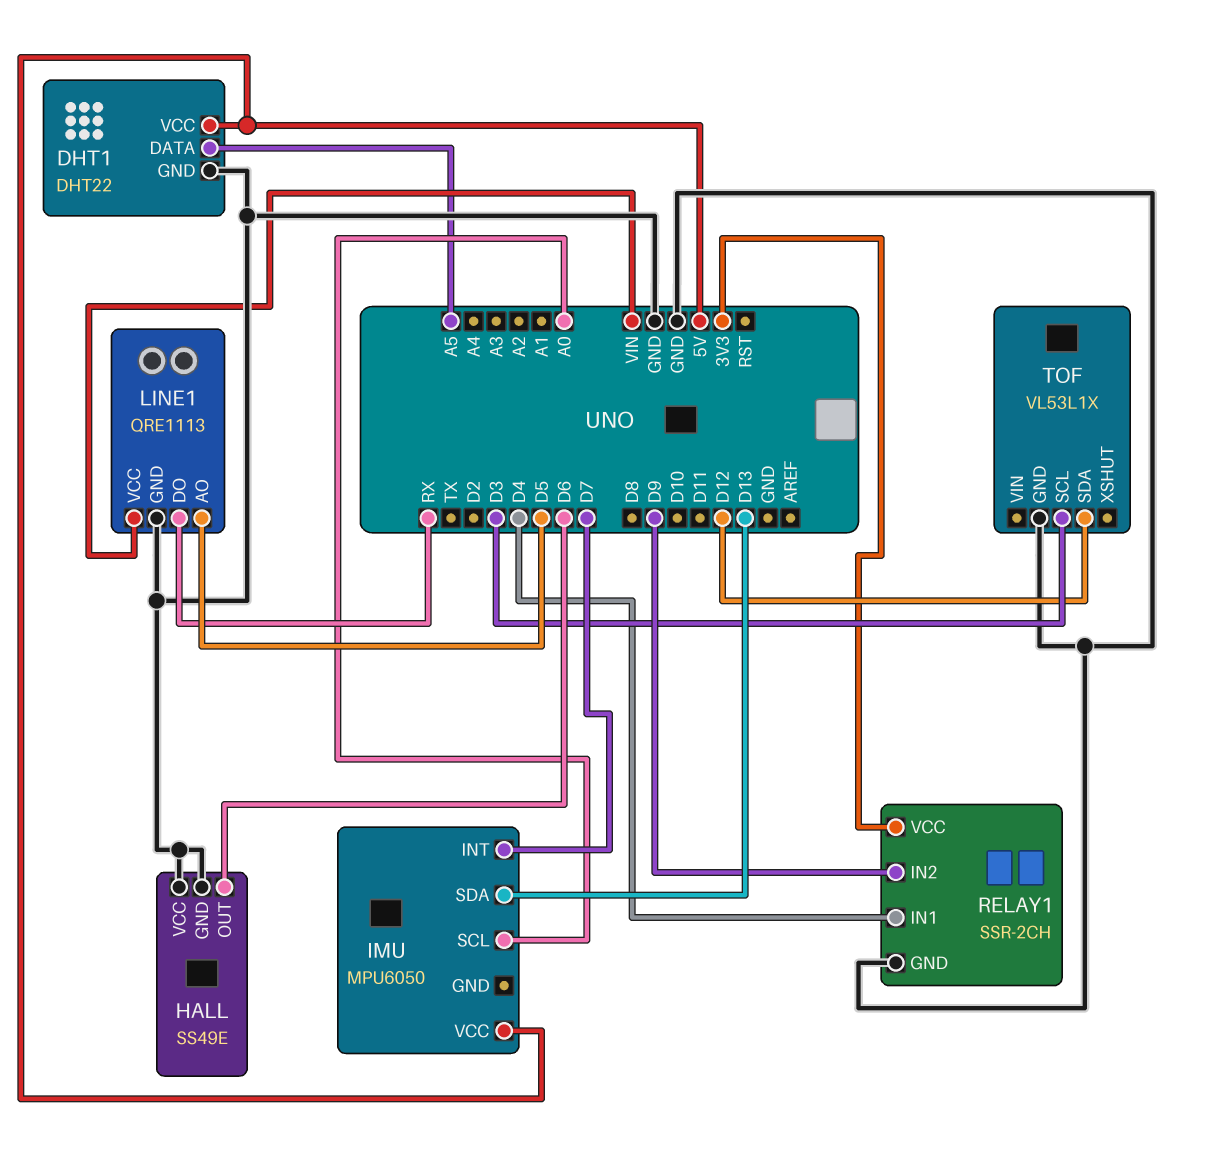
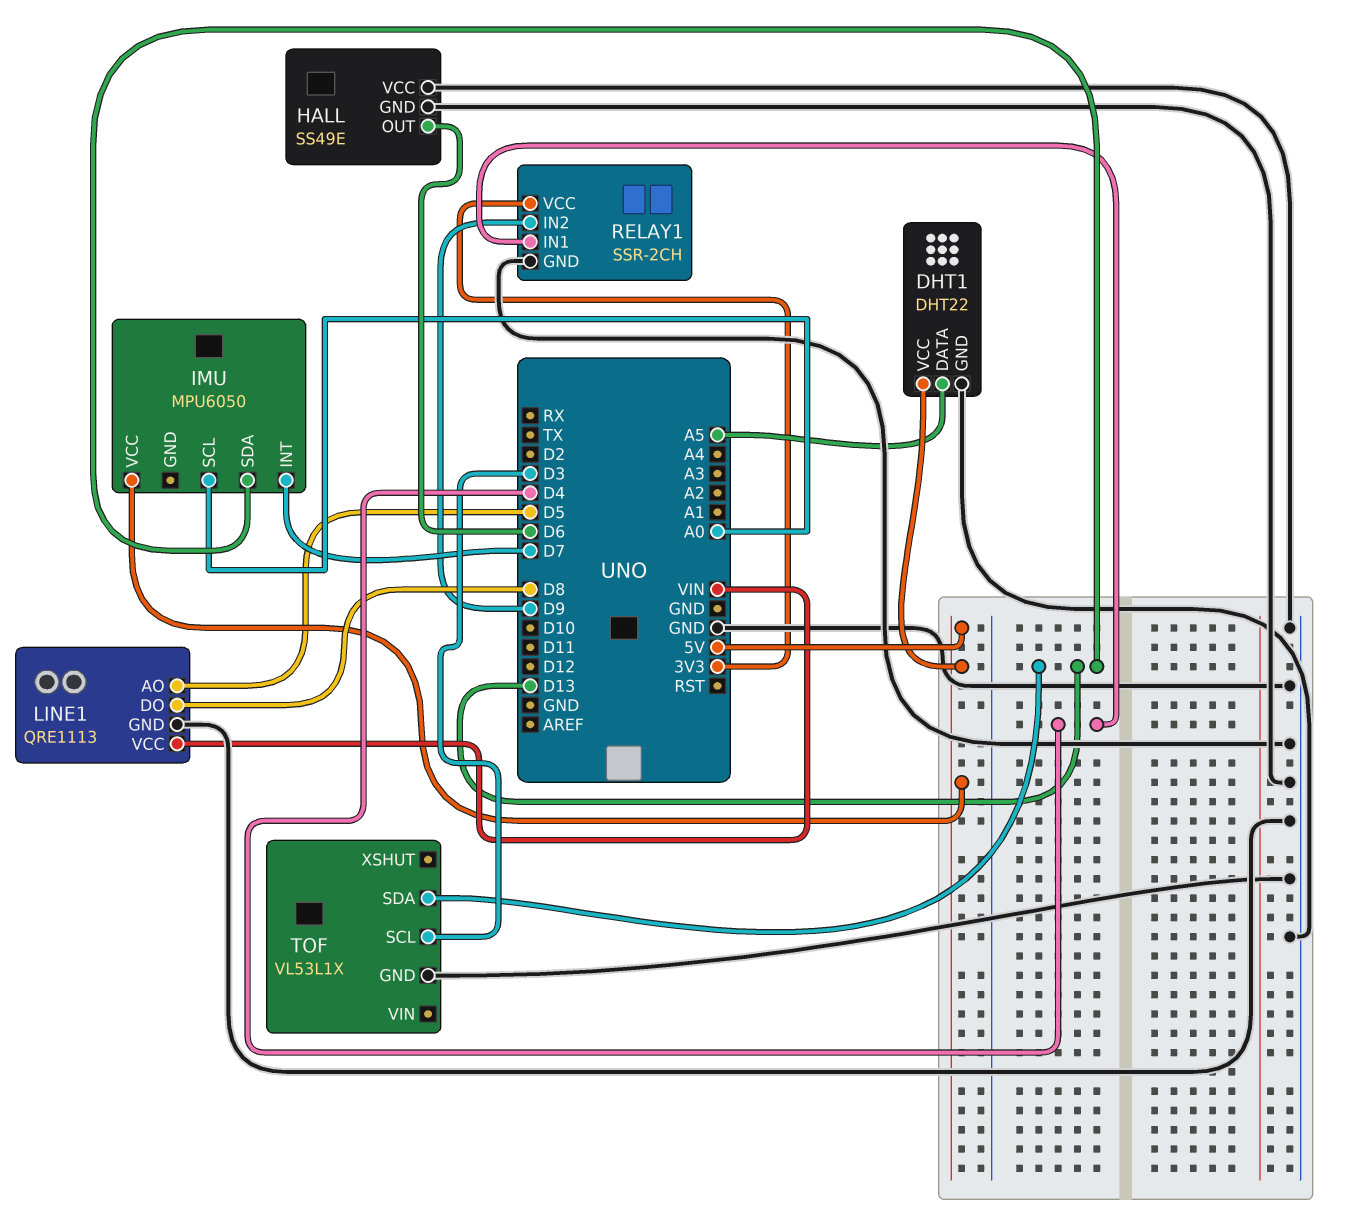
LINE1 pin DO: RX -> D8
TOF pin SDA: D12 -> D13

